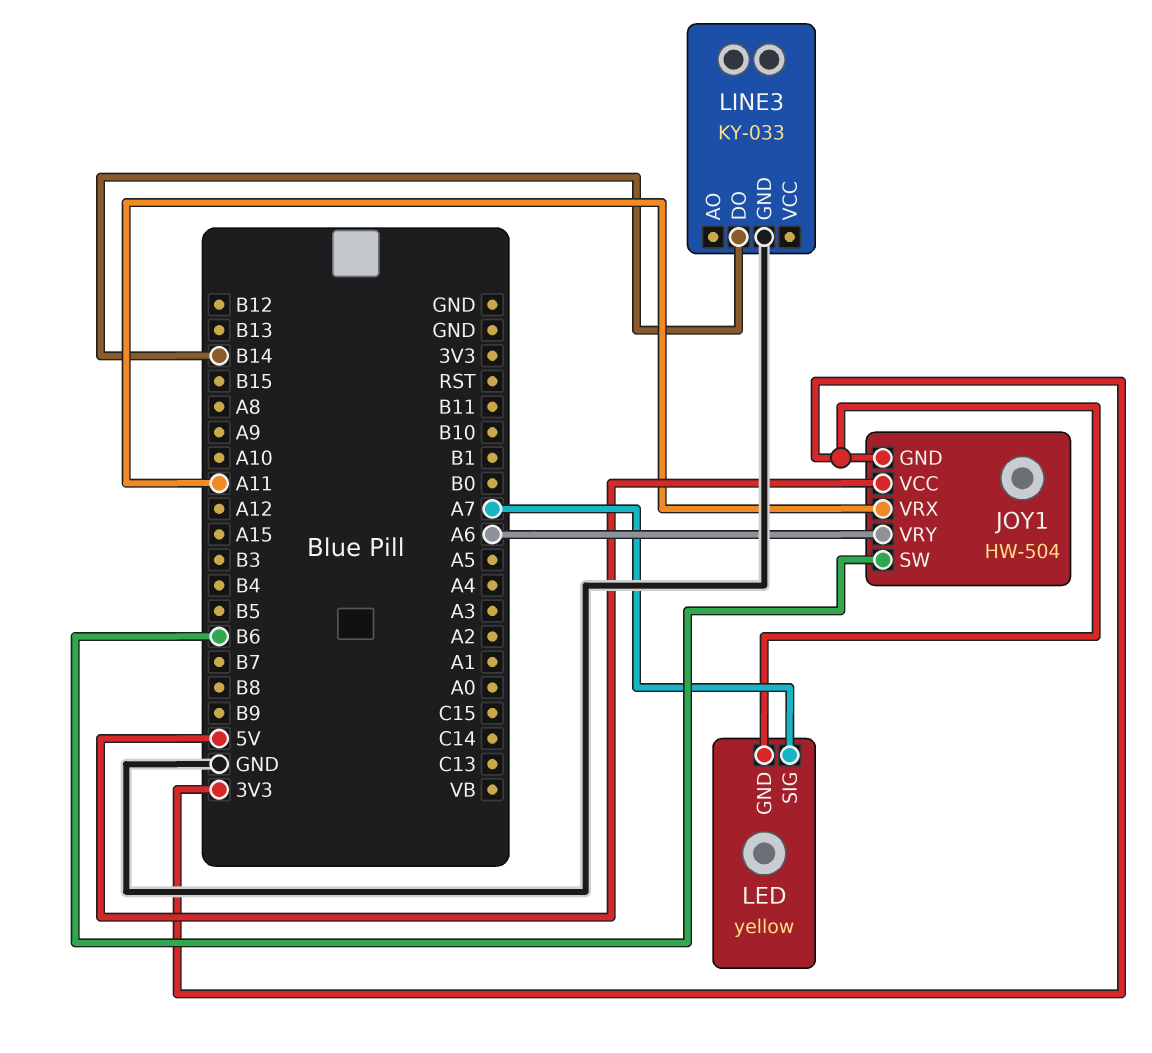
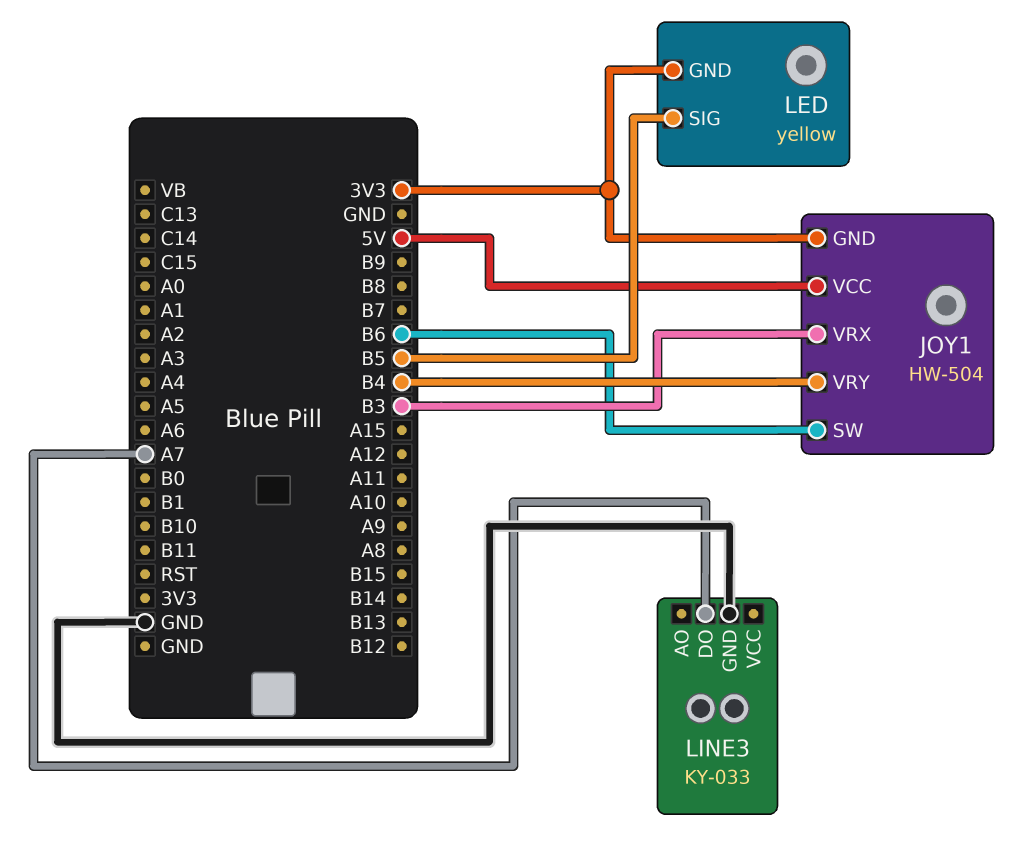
JOY1 pin VRX: A11 -> B3
JOY1 pin VRY: A6 -> B4
LED pin SIG: A7 -> B5
LINE3 pin DO: B14 -> A7

